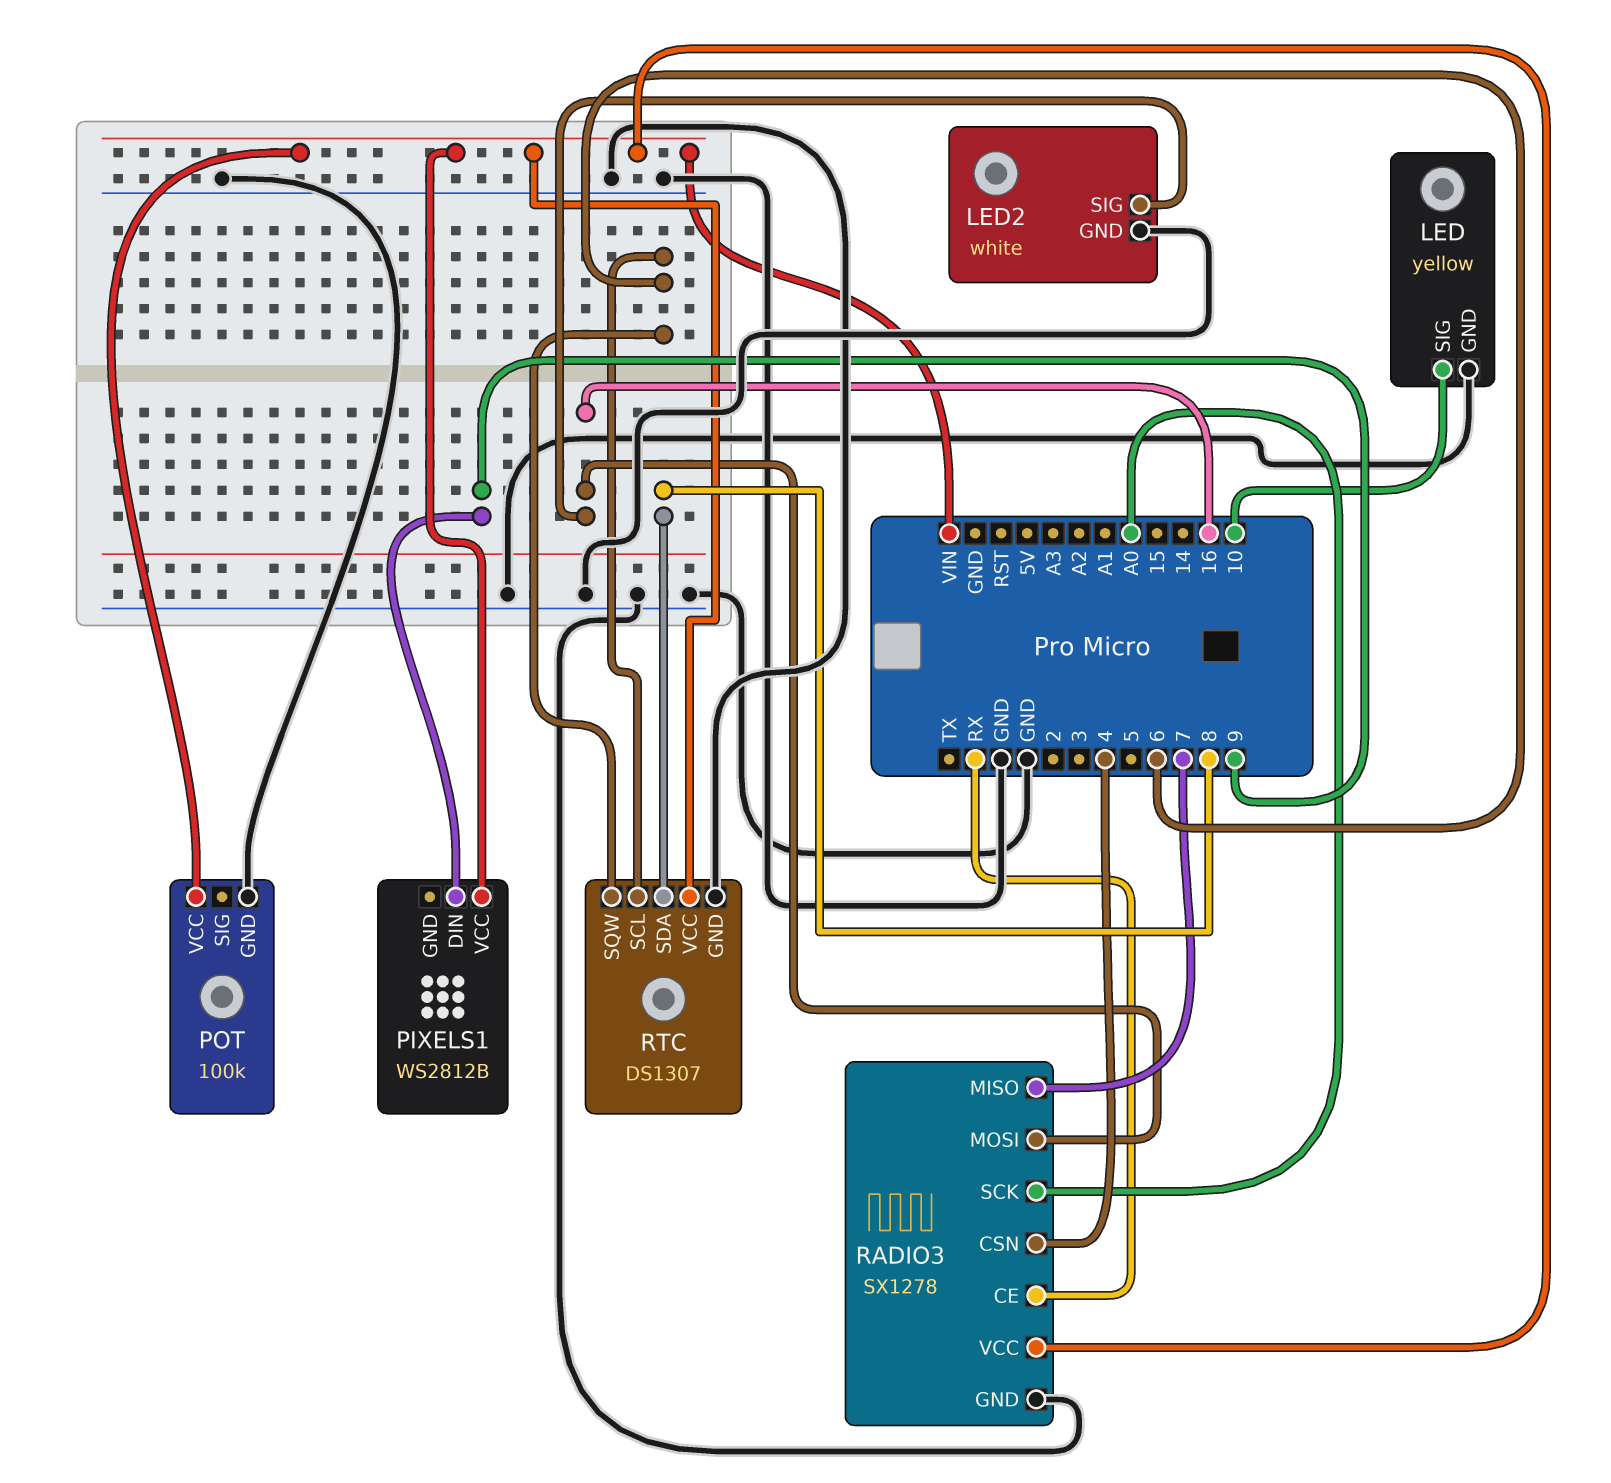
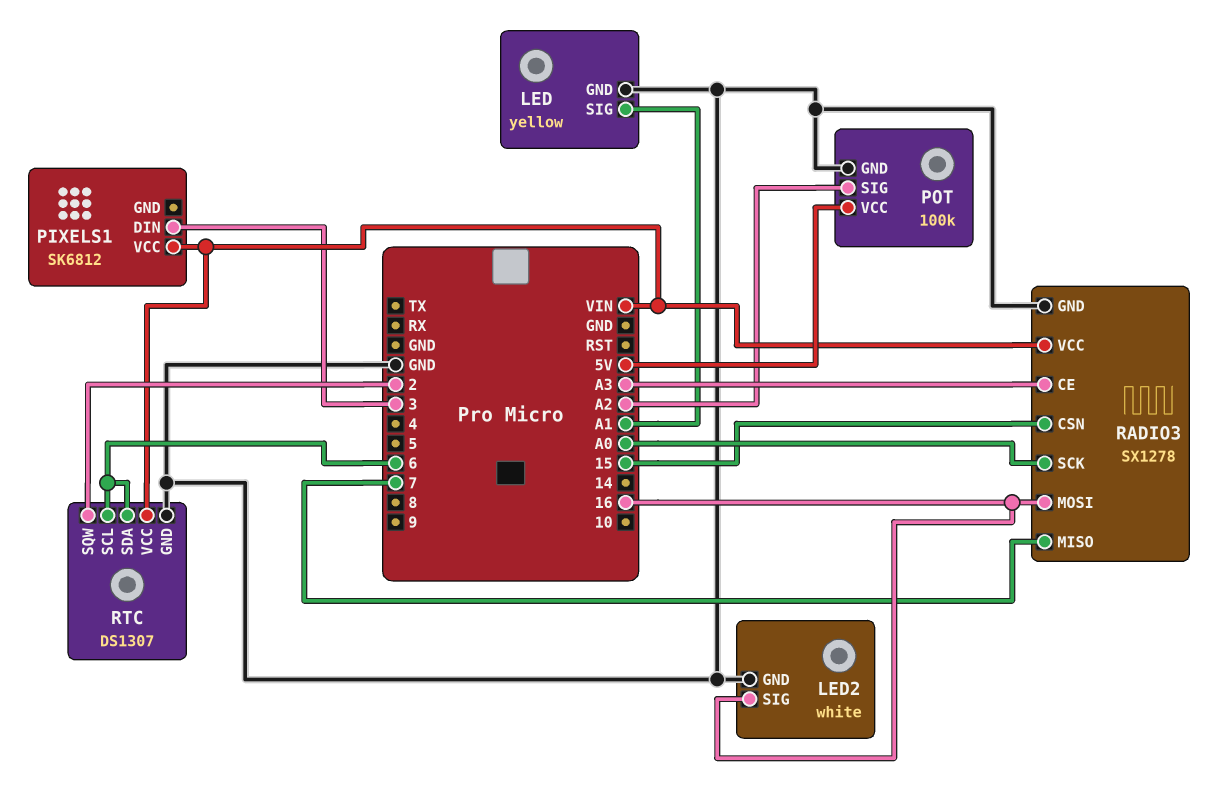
LED pin SIG: 10 -> A1
PIXELS1: WS2812B -> SK6812
PIXELS1 pin DIN: 9 -> 3
POT pin SIG: none -> A2
POT pin VCC: VIN -> 5V
RADIO3 pin CE: RX -> A3
RADIO3 pin CSN: 4 -> 15
RTC pin SDA: 8 -> 6
RTC pin SQW: 6 -> 2

